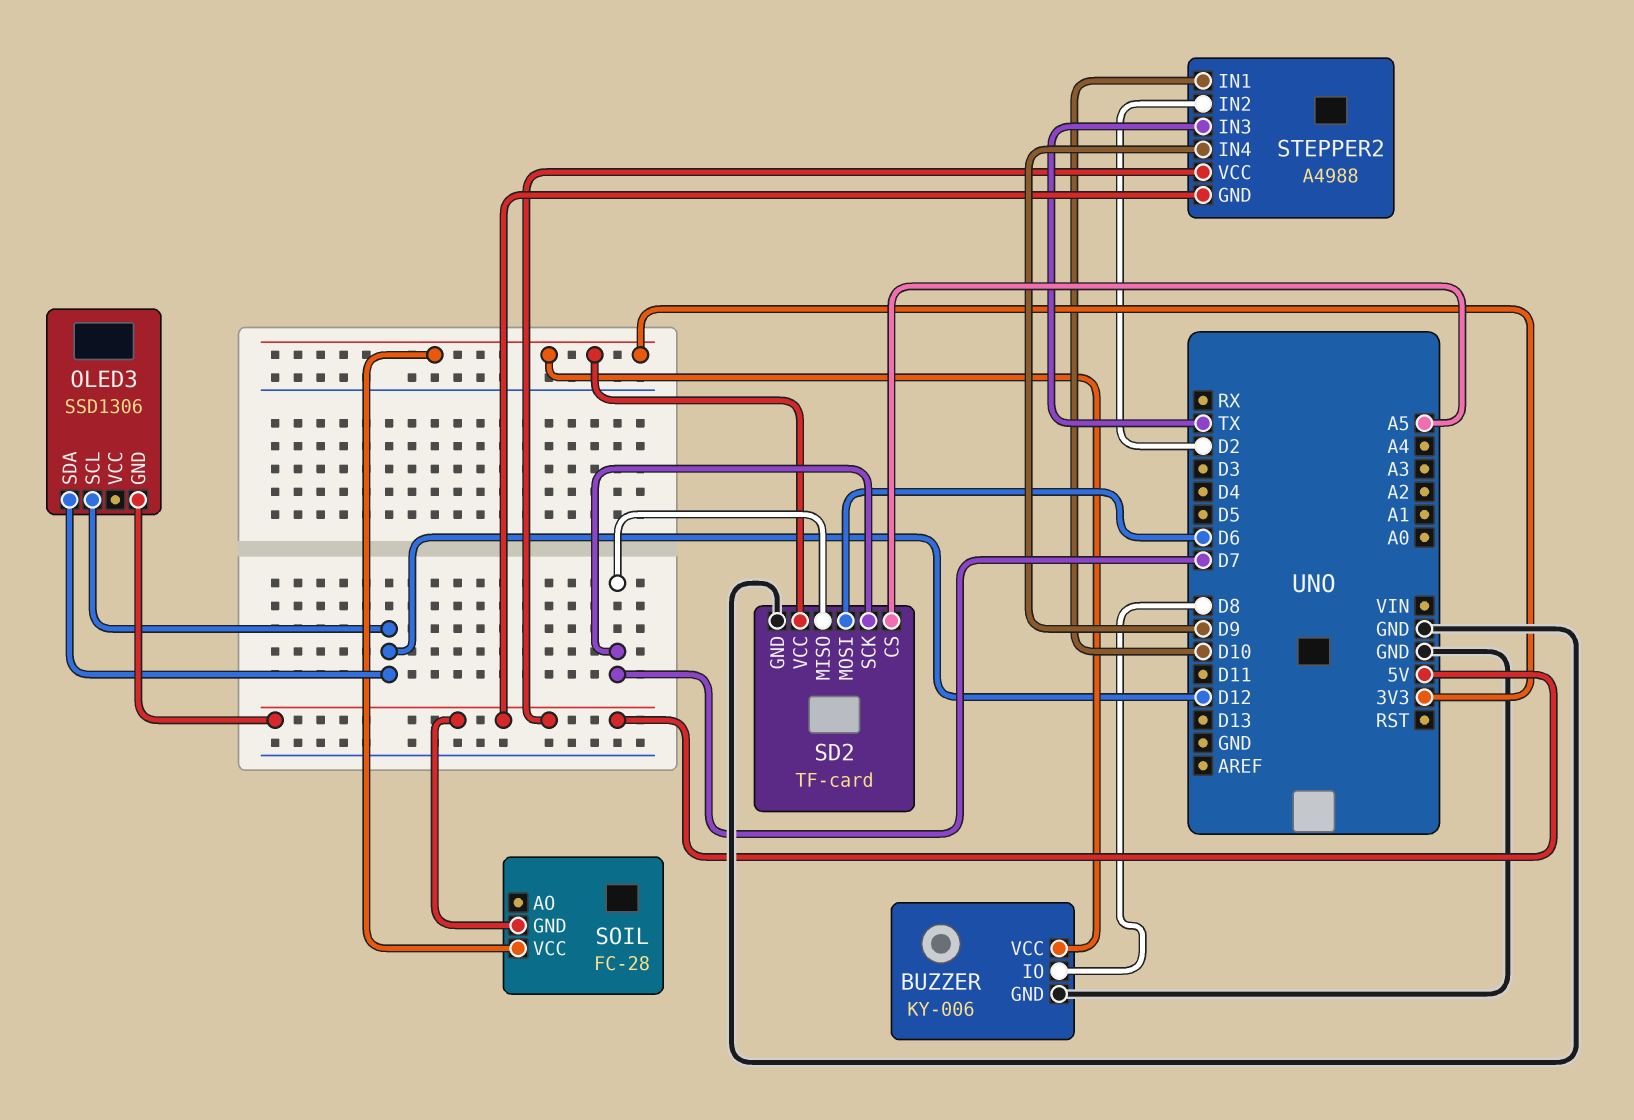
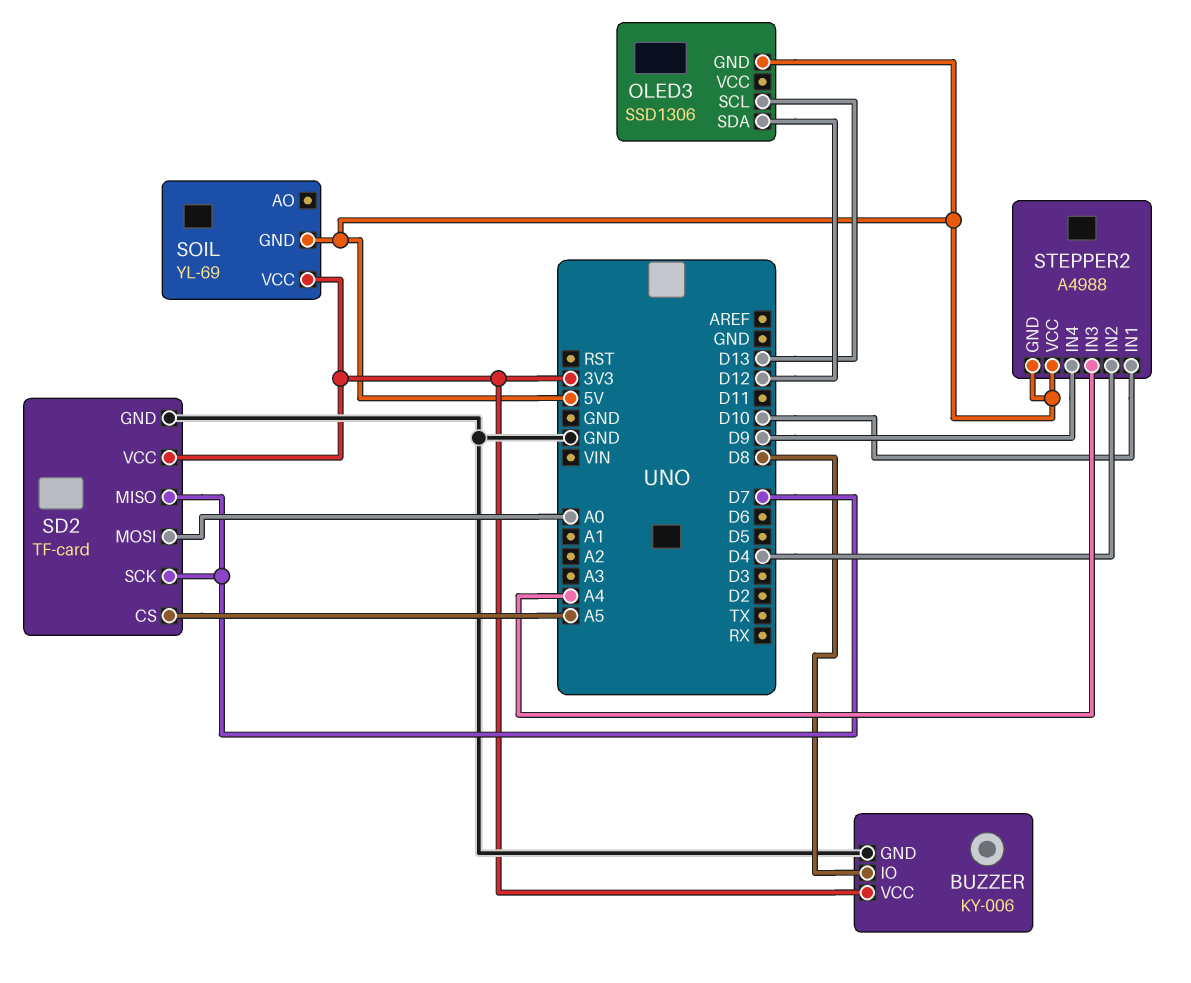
OLED3 pin SCL: D12 -> D13
SD2 pin MOSI: D6 -> A0
SOIL: FC-28 -> YL-69
STEPPER2 pin IN2: D2 -> D4
STEPPER2 pin IN3: TX -> A4

